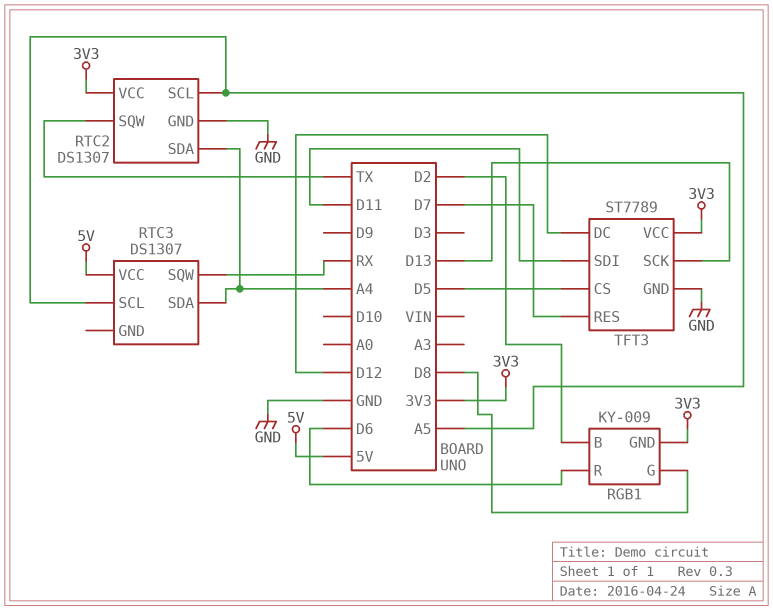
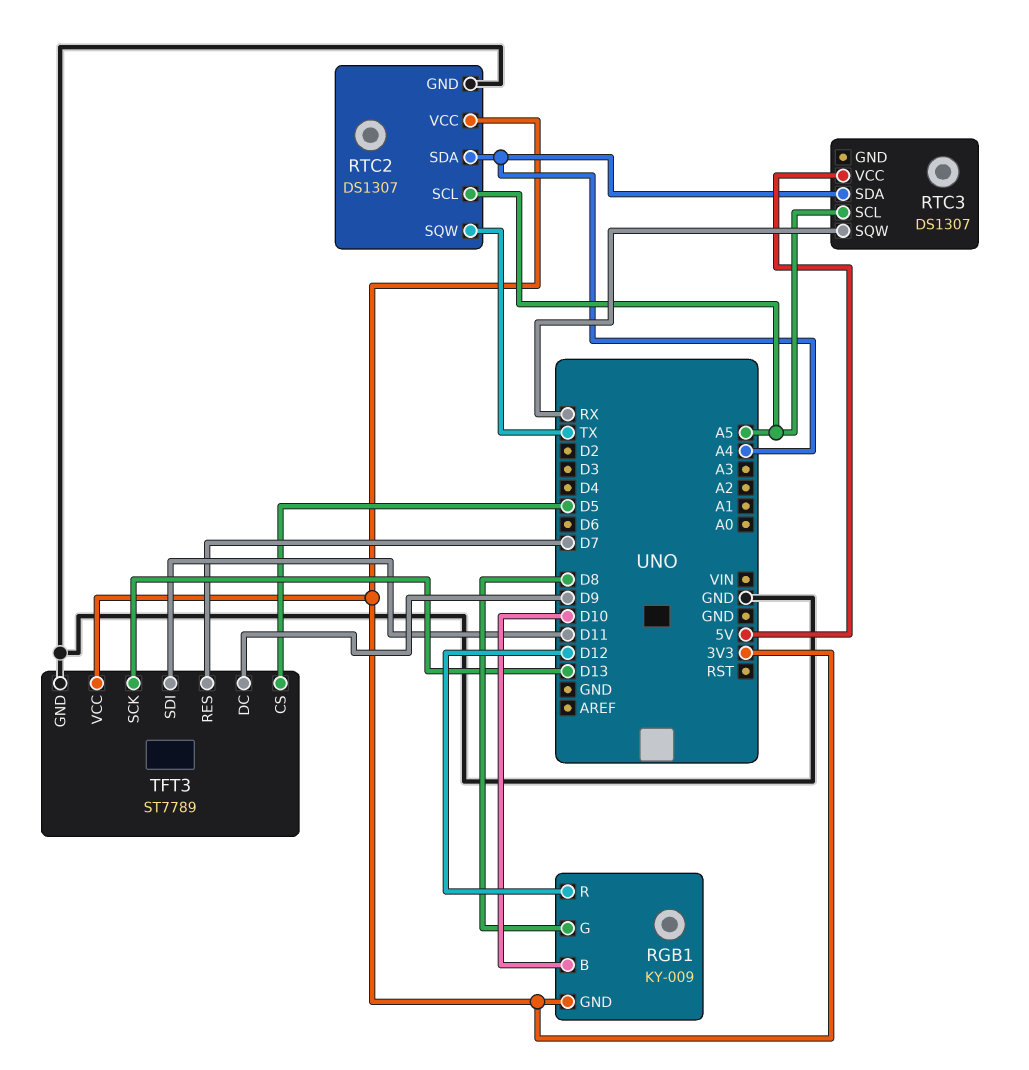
RGB1 pin B: D2 -> D10
RGB1 pin R: D6 -> D12
TFT3 pin DC: D12 -> D9

